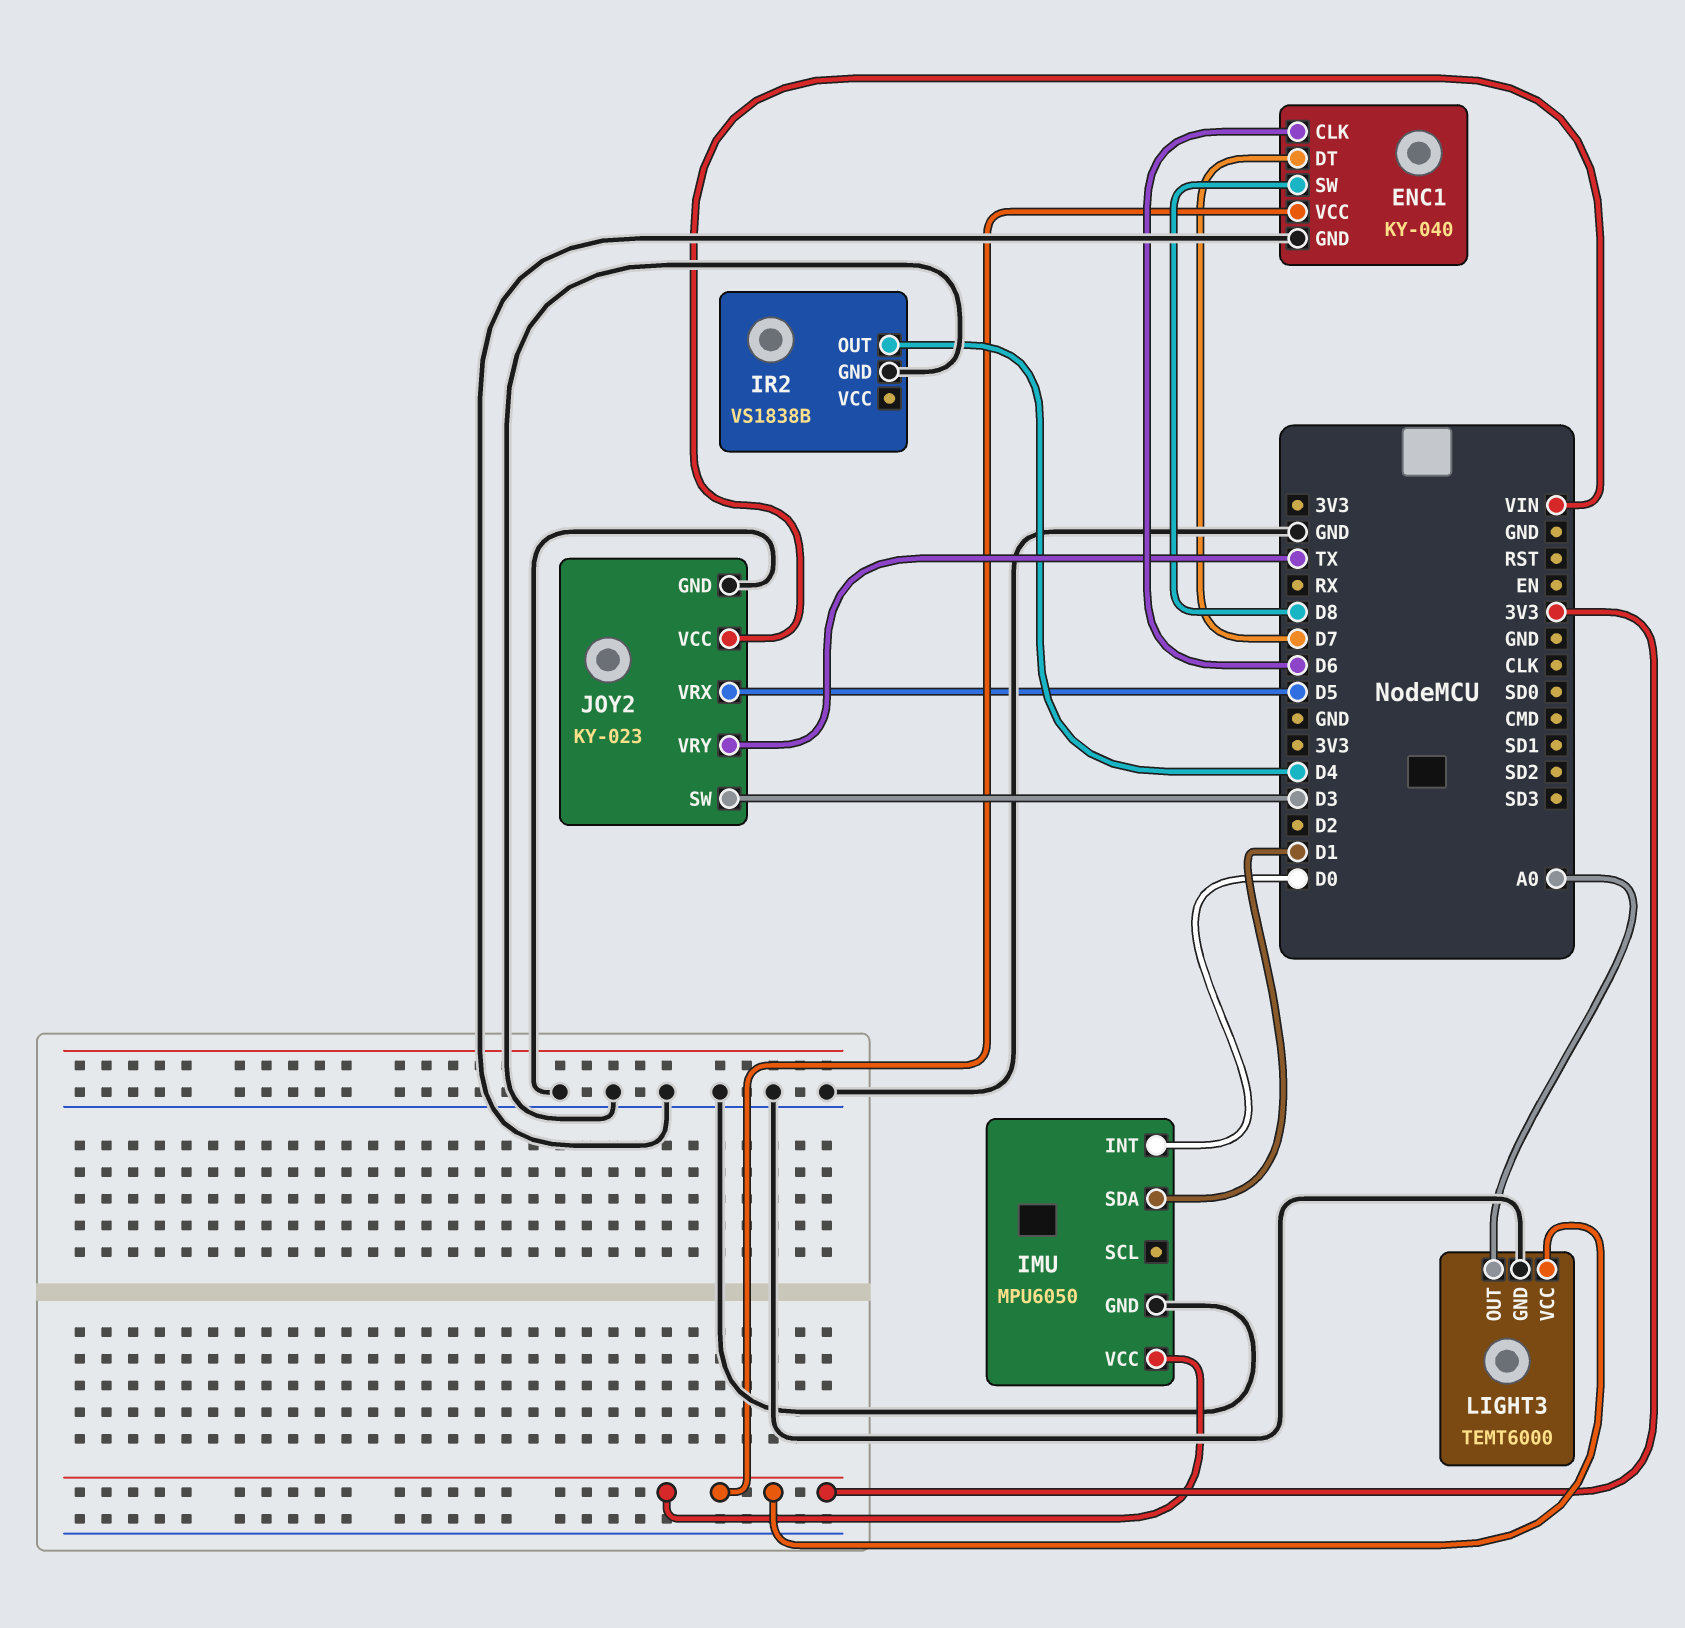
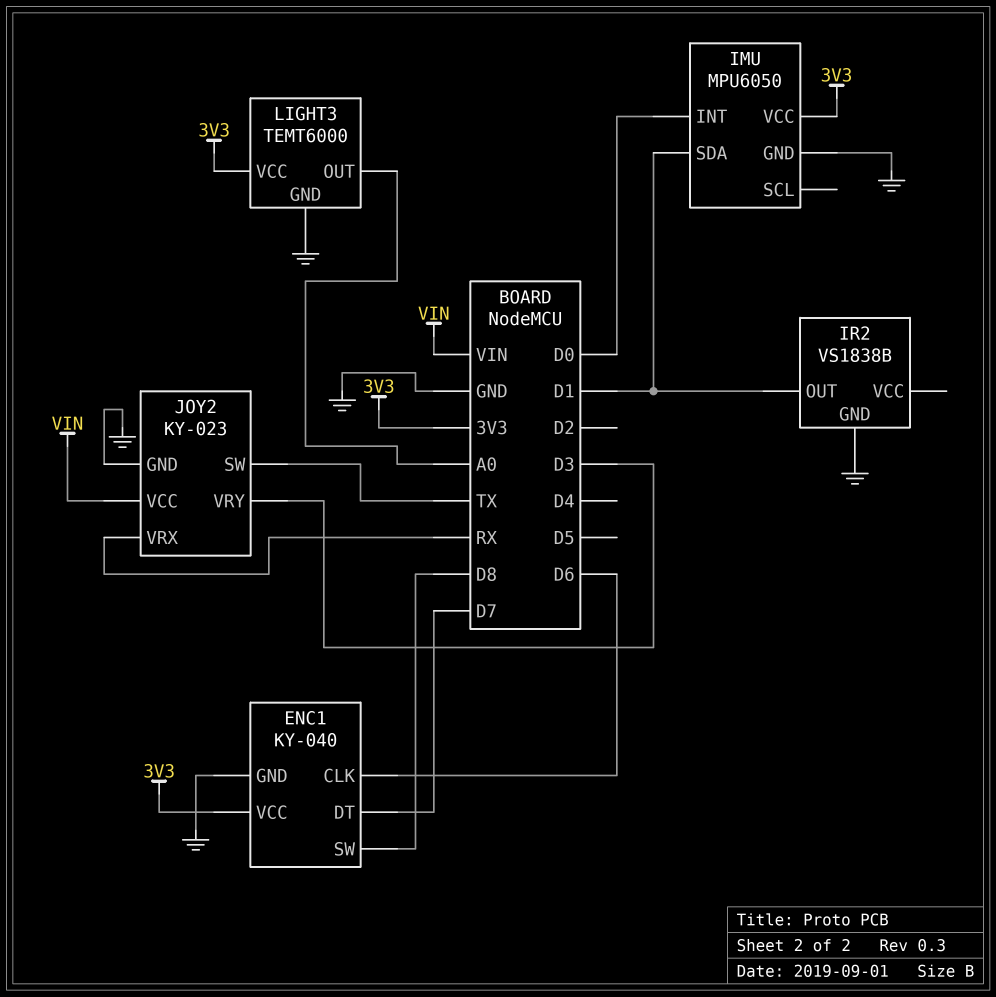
IR2 pin OUT: D4 -> D1
JOY2 pin SW: D3 -> TX
JOY2 pin VRX: D5 -> RX
JOY2 pin VRY: TX -> D3

